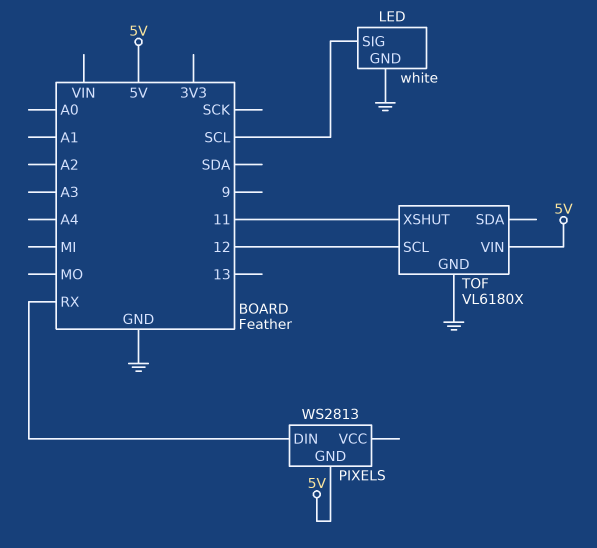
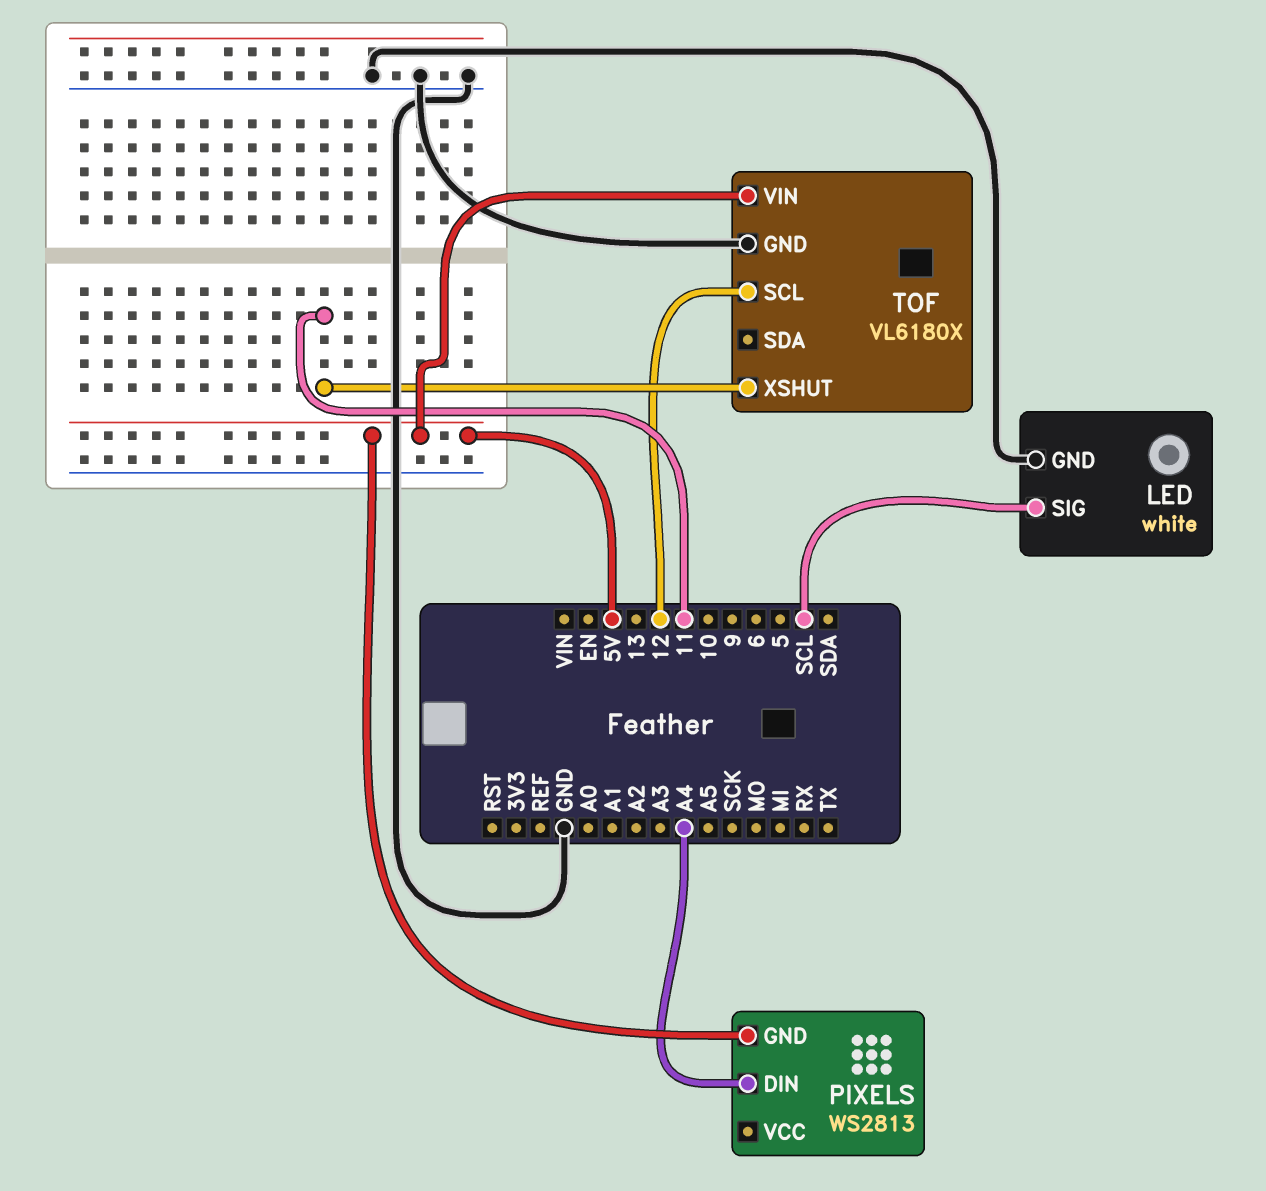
PIXELS pin DIN: RX -> A4

